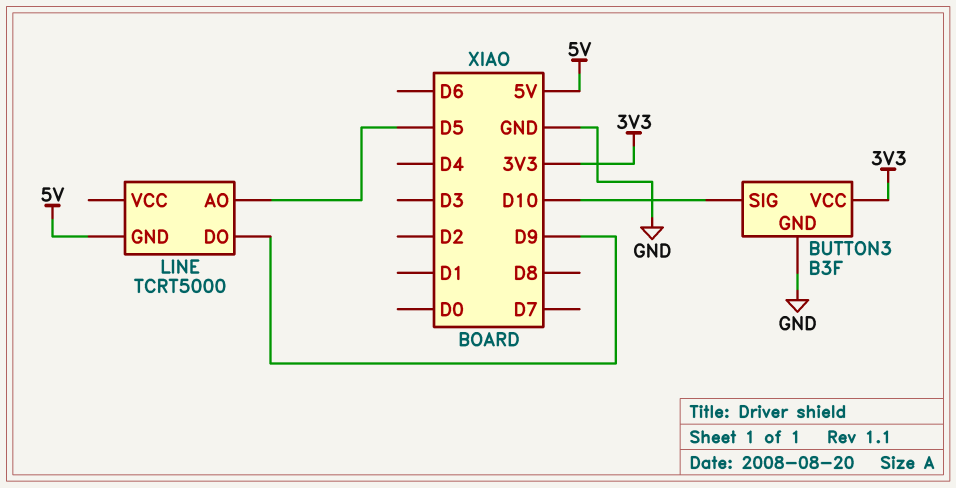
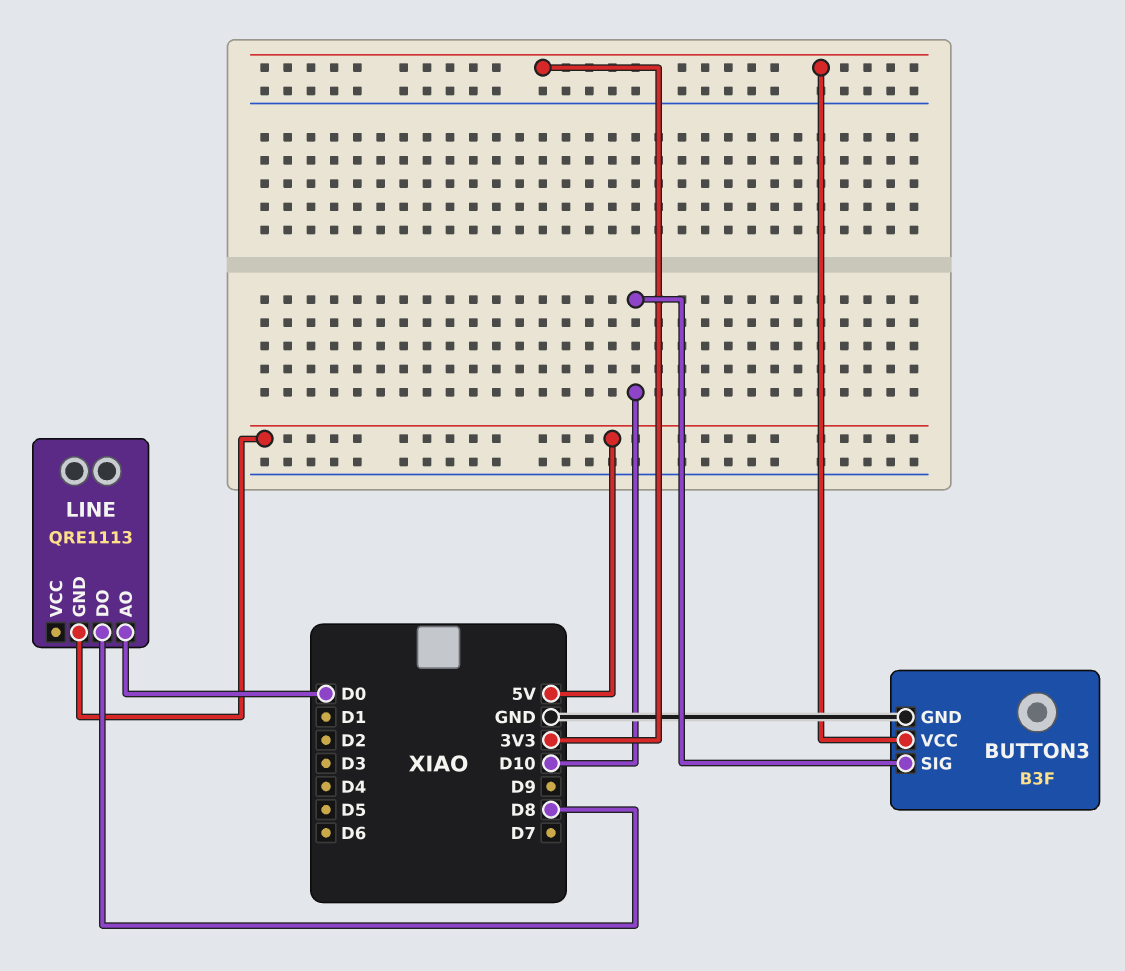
LINE: TCRT5000 -> QRE1113
LINE pin AO: D5 -> D0
LINE pin DO: D9 -> D8

